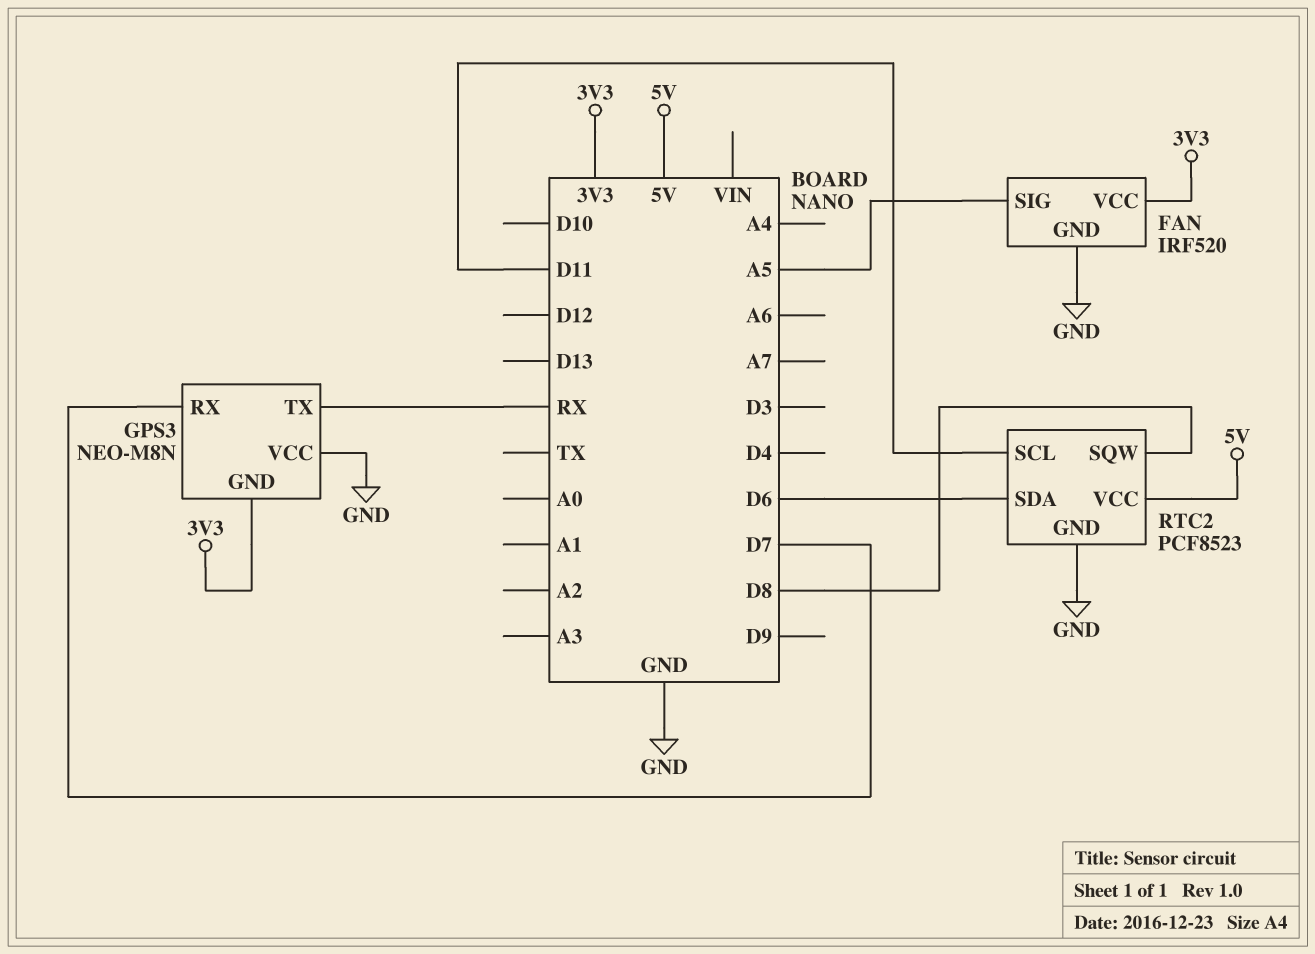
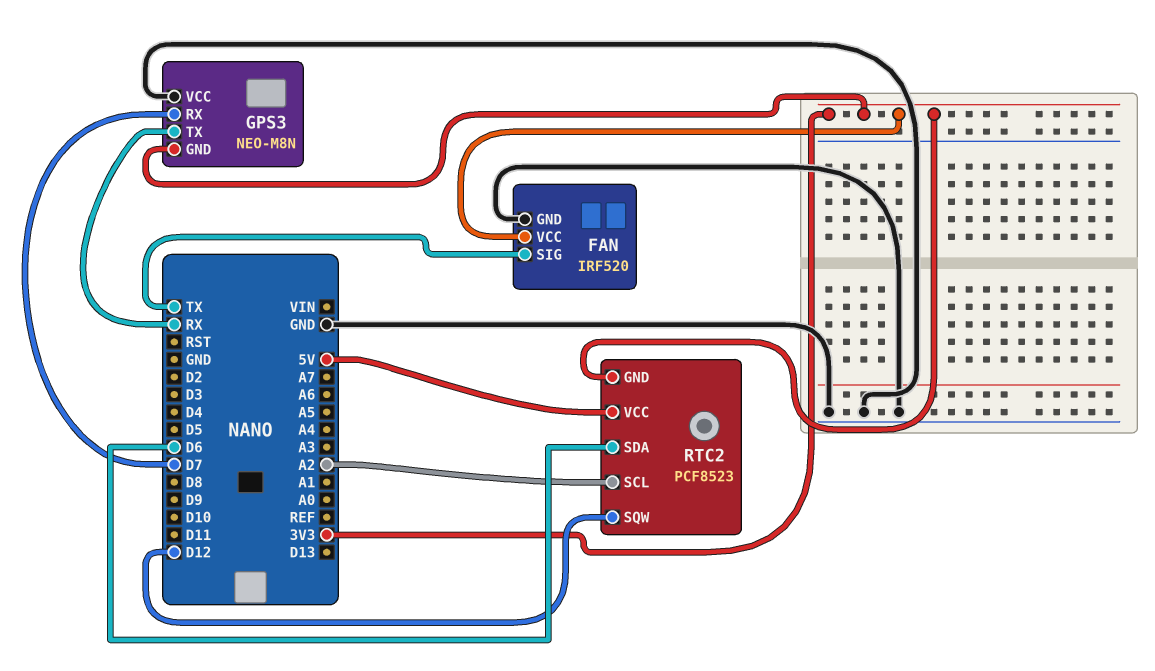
FAN pin SIG: A5 -> TX
RTC2 pin GND: GND -> 3V3
RTC2 pin SCL: D11 -> A2
RTC2 pin SQW: D8 -> D12

